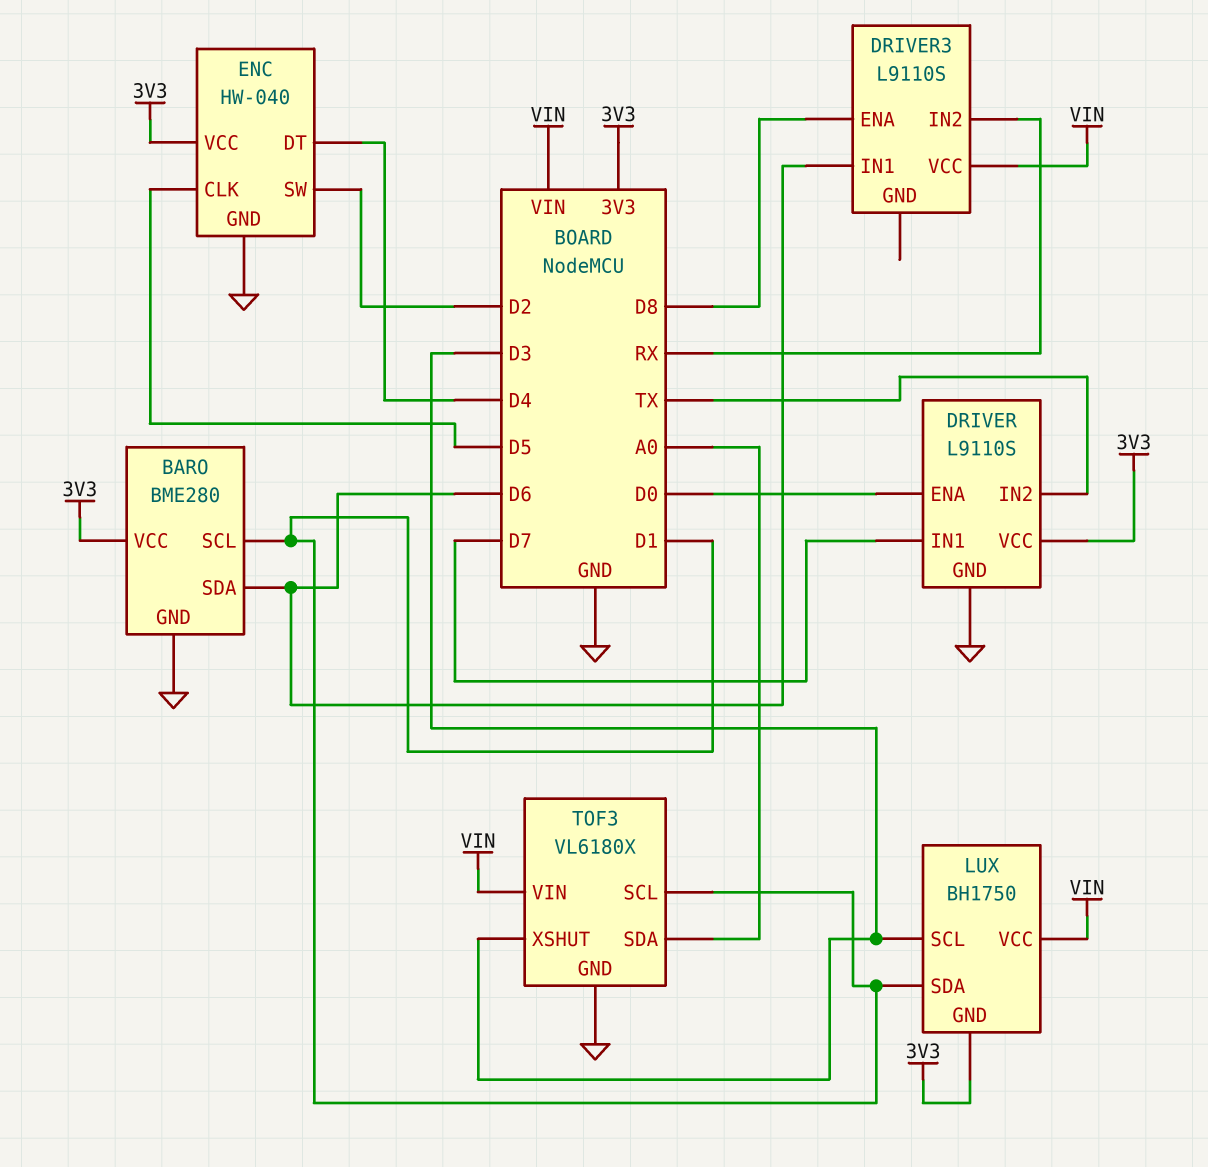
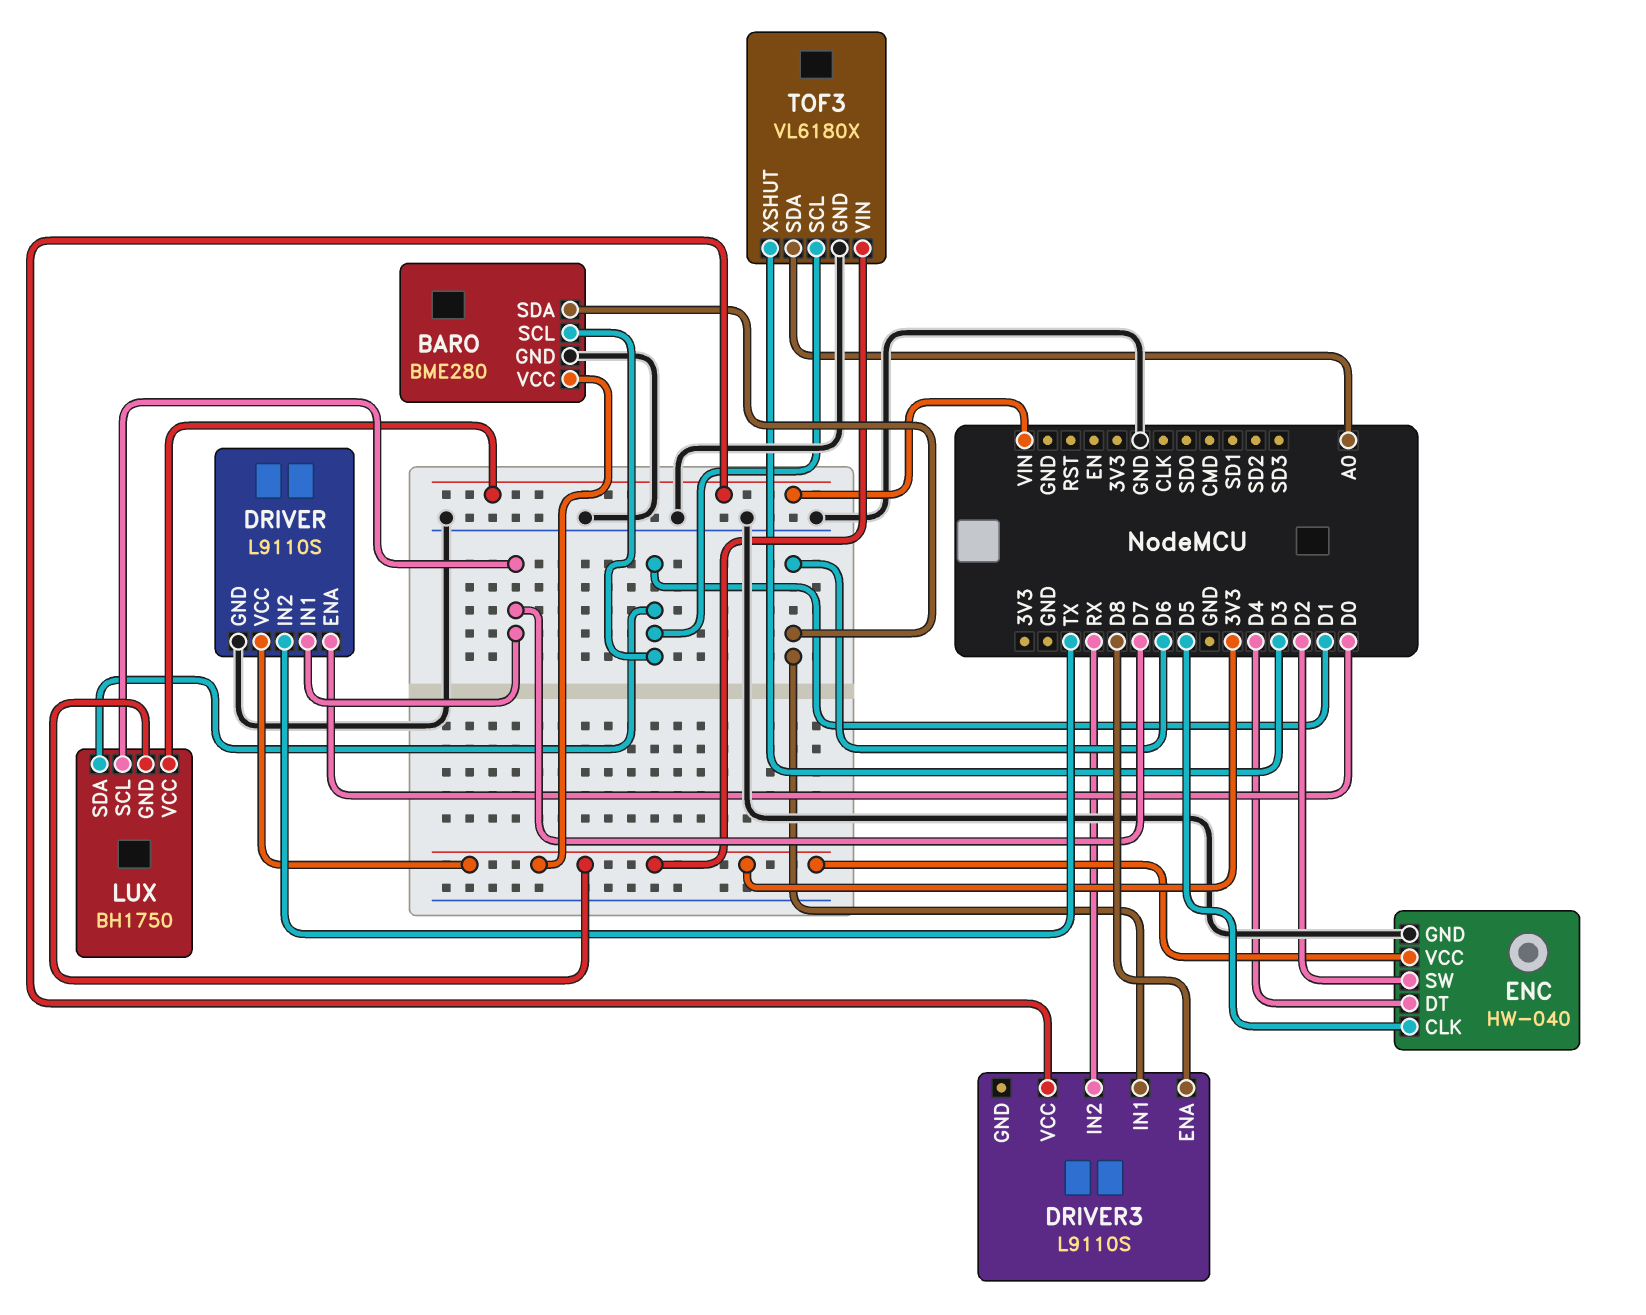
LUX pin SCL: D3 -> D7
TOF3 pin VIN: VIN -> 3V3

